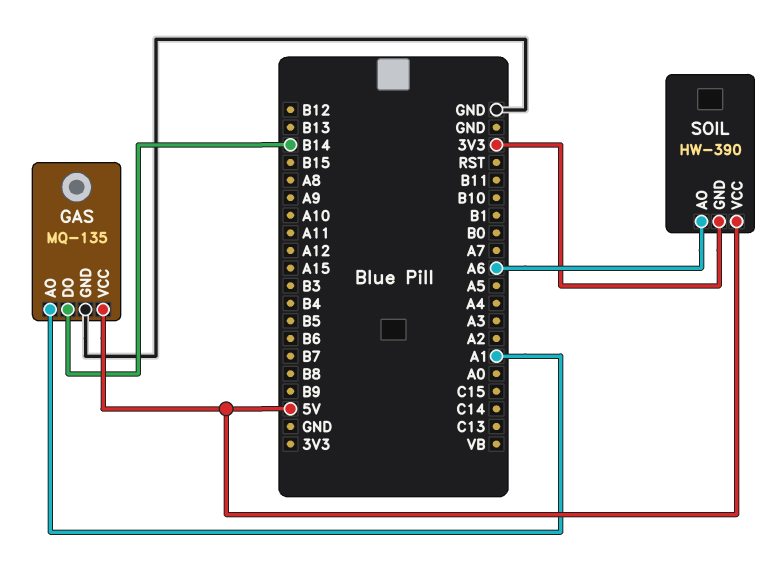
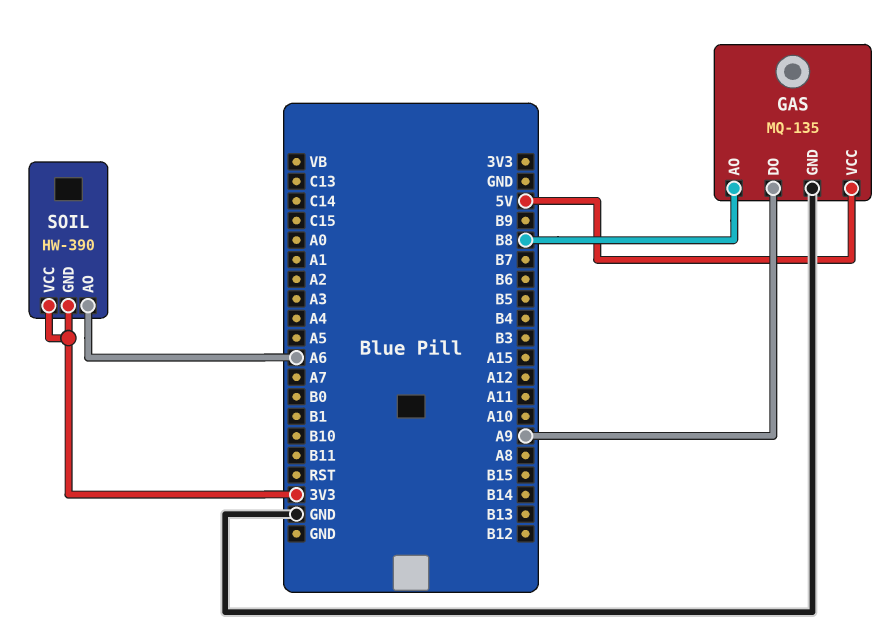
GAS pin AO: A1 -> B8
GAS pin DO: B14 -> A9
SOIL pin VCC: 5V -> 3V3

